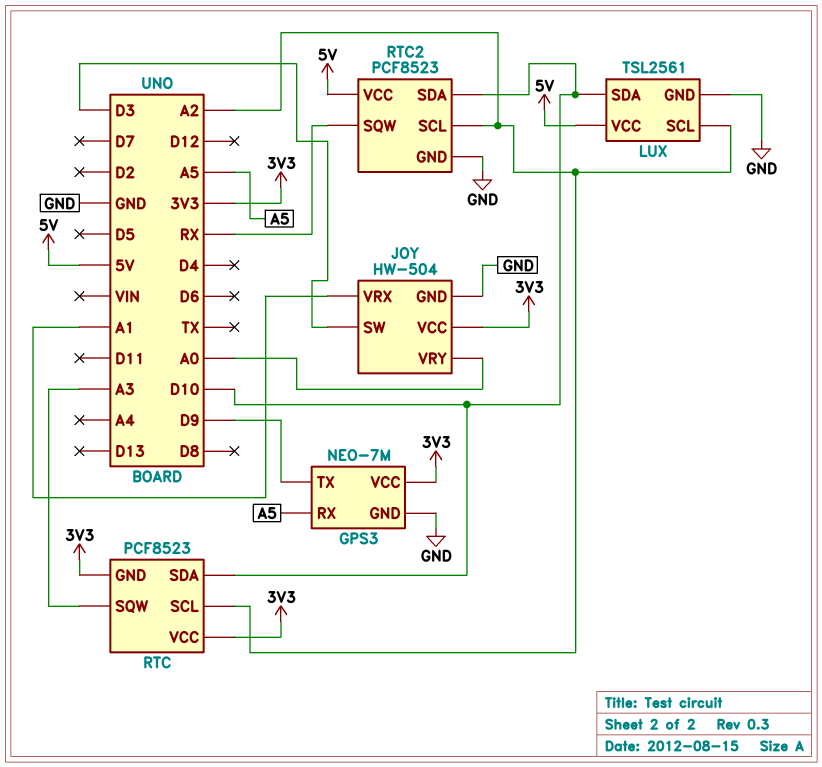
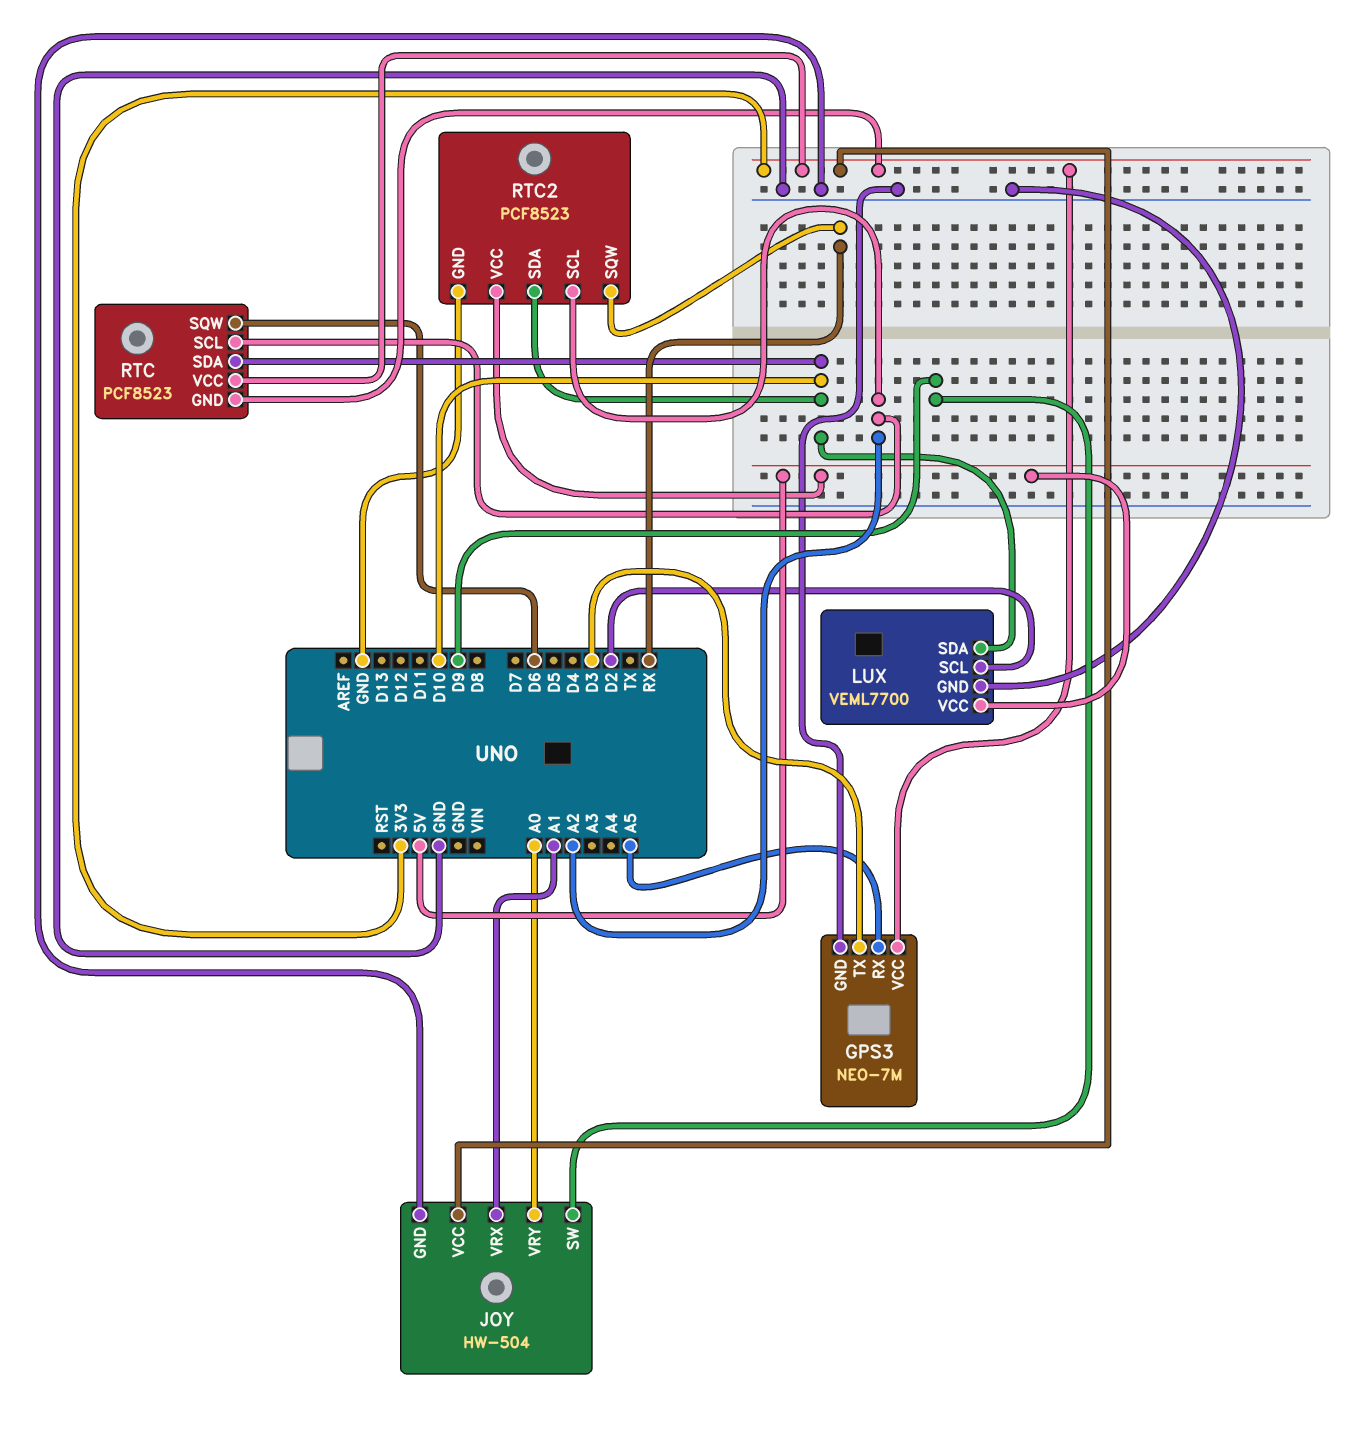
GPS3 pin TX: D9 -> D3
JOY pin SW: D3 -> D9
LUX: TSL2561 -> VEML7700
LUX pin SCL: A2 -> D2
RTC pin SQW: A3 -> D6

